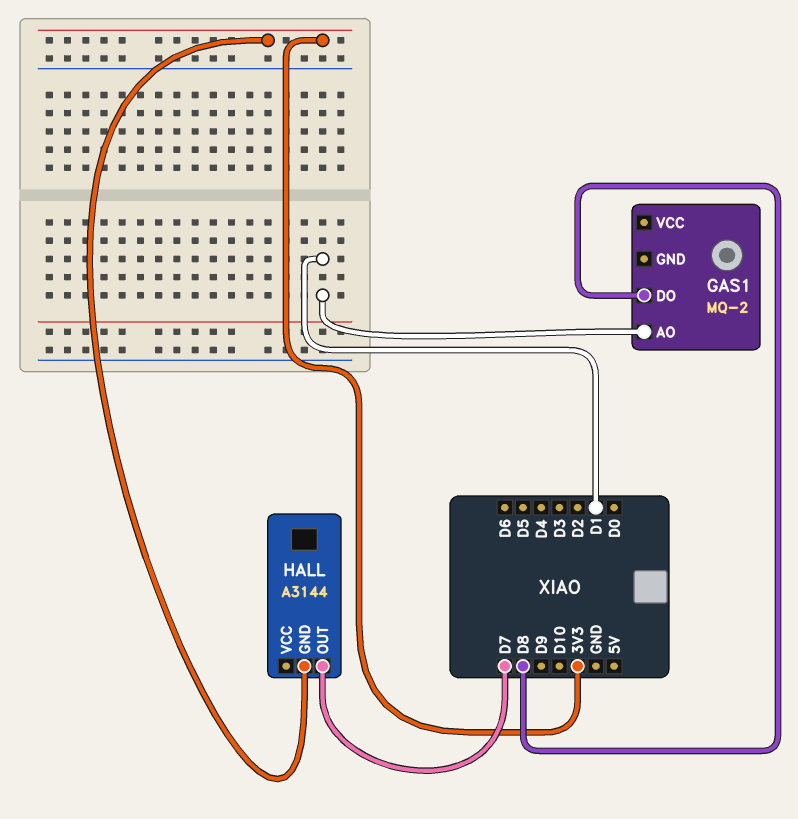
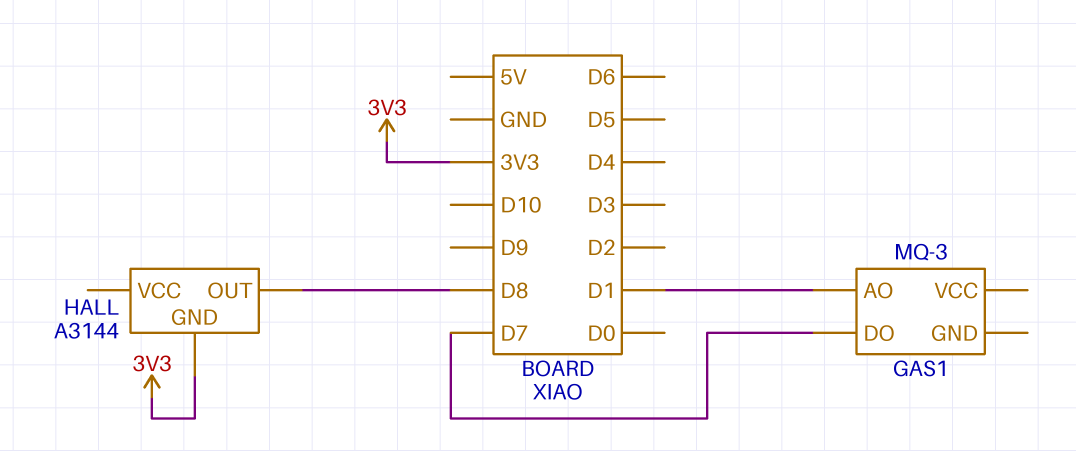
GAS1: MQ-2 -> MQ-3
GAS1 pin DO: D8 -> D7
HALL pin OUT: D7 -> D8

